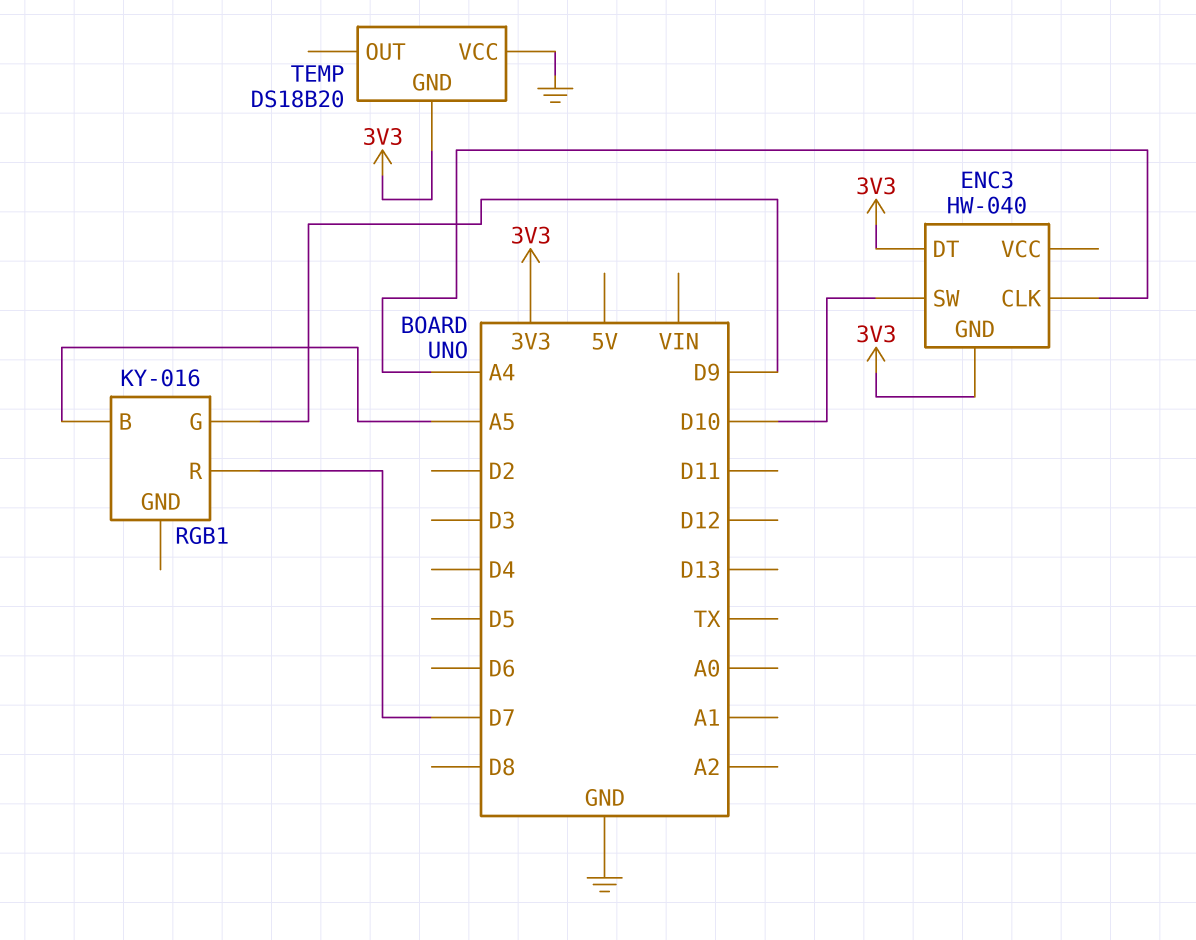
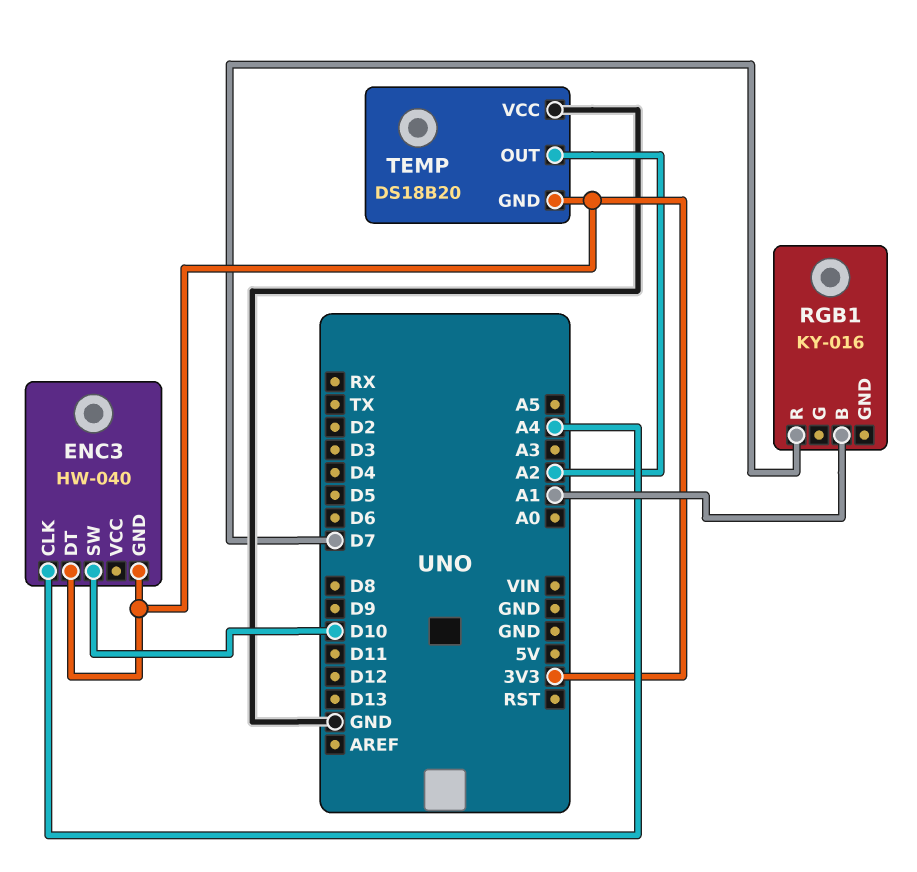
RGB1 pin B: A5 -> A1
RGB1 pin G: D9 -> none
TEMP pin OUT: none -> A2

